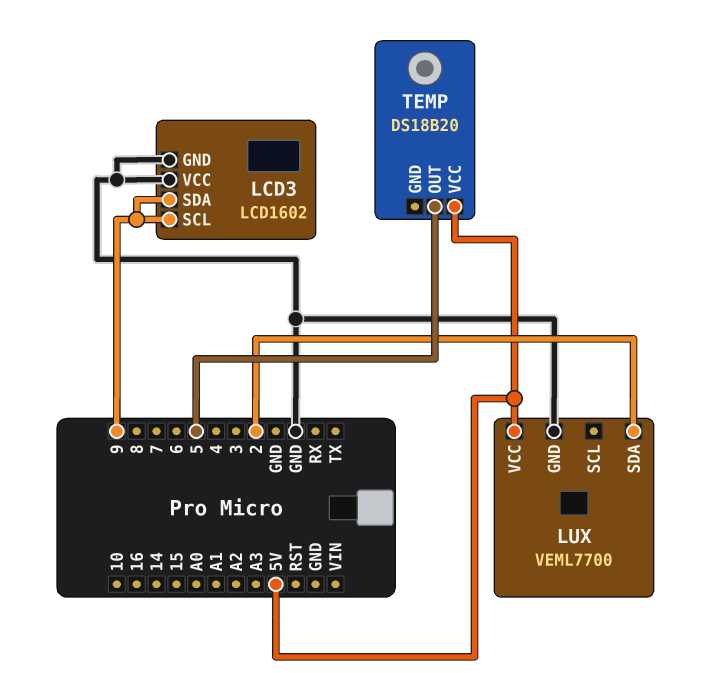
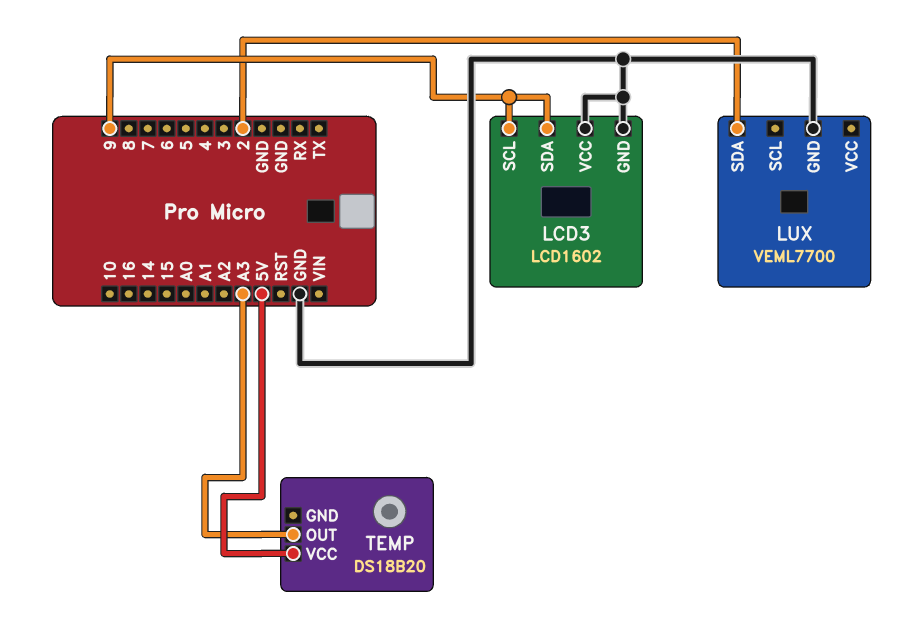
LUX pin VCC: 5V -> none
TEMP pin OUT: 5 -> A3

